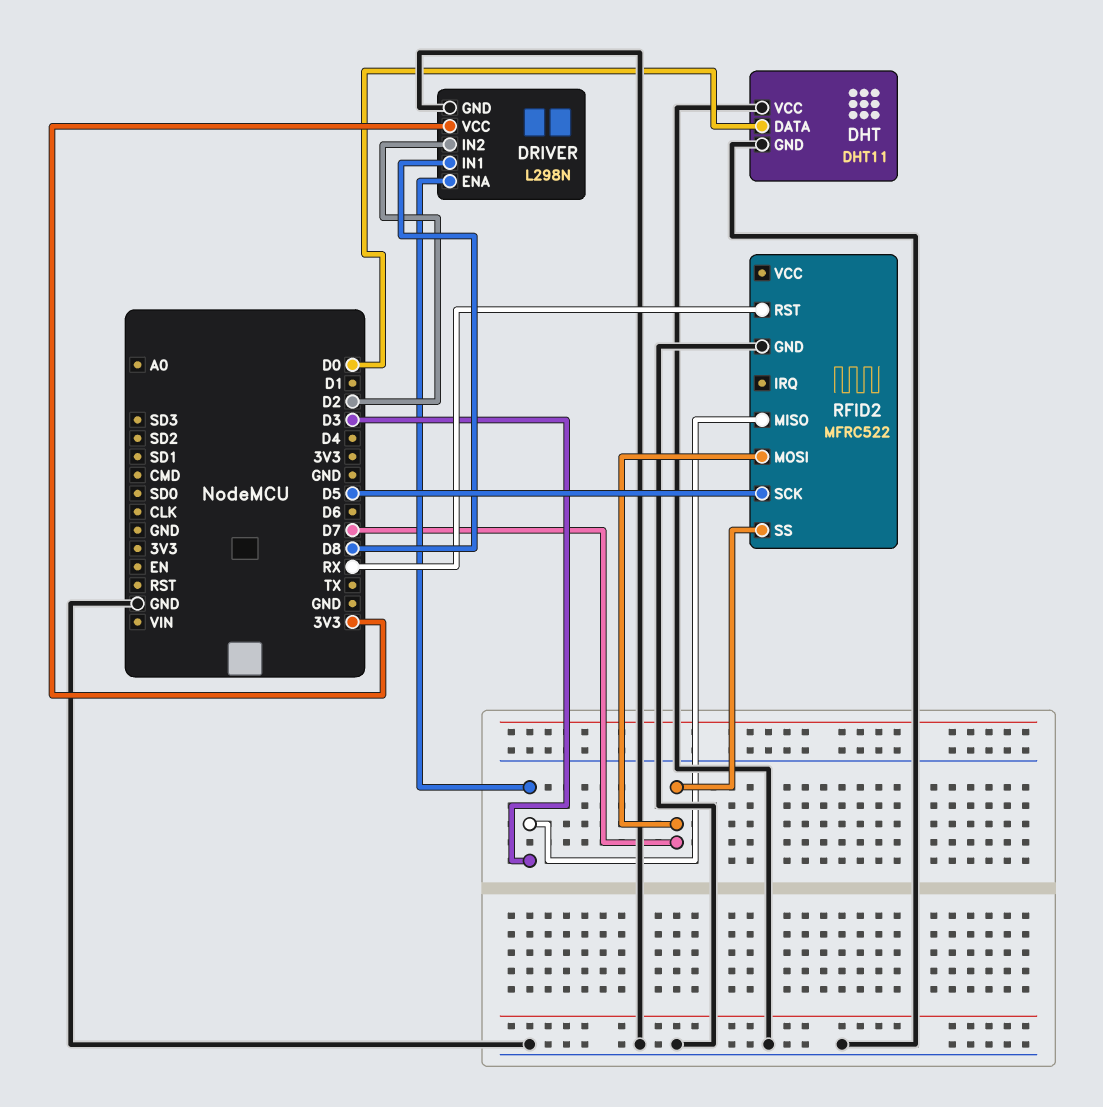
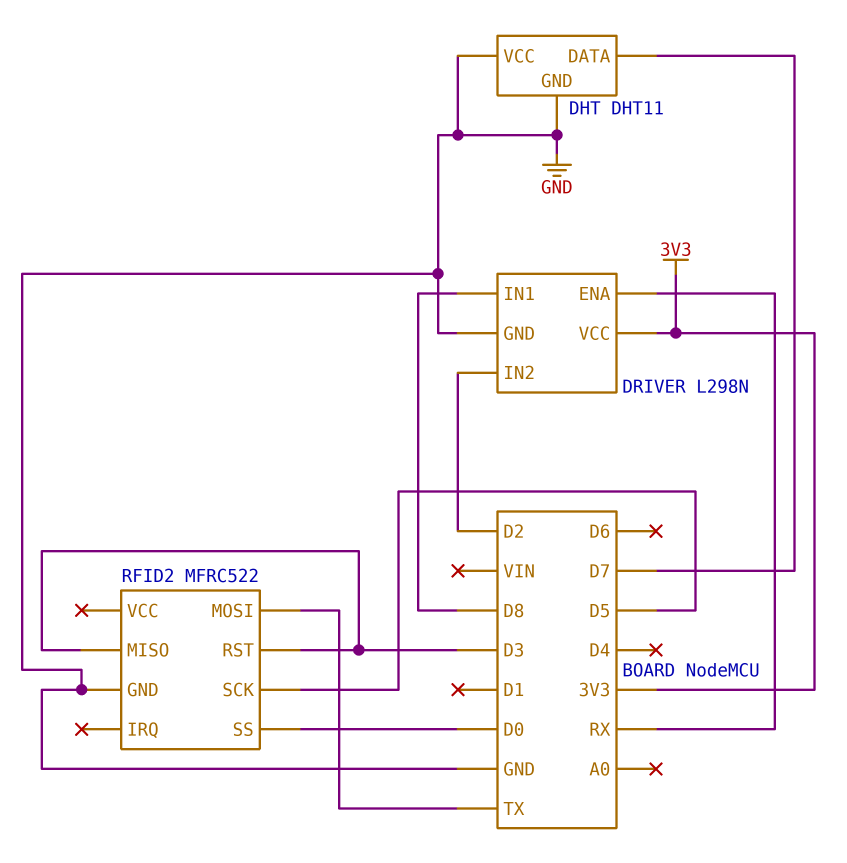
DHT pin DATA: D0 -> D7
DRIVER pin ENA: D3 -> RX
RFID2 pin MOSI: D7 -> TX
RFID2 pin RST: RX -> D3
RFID2 pin SS: D7 -> D0

